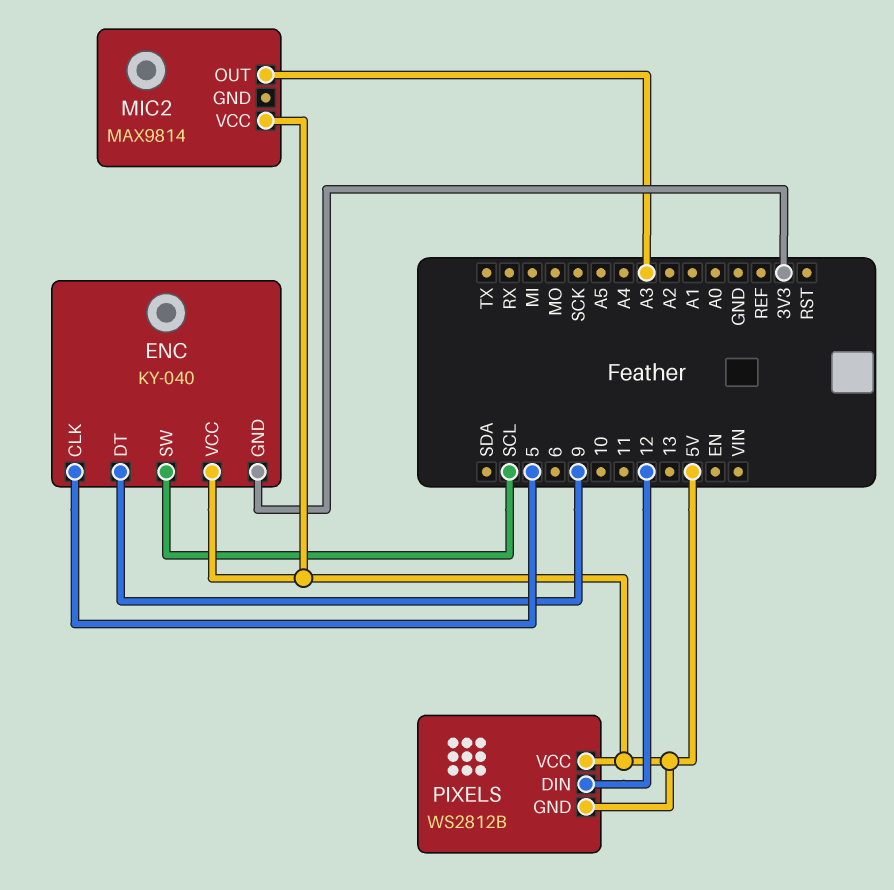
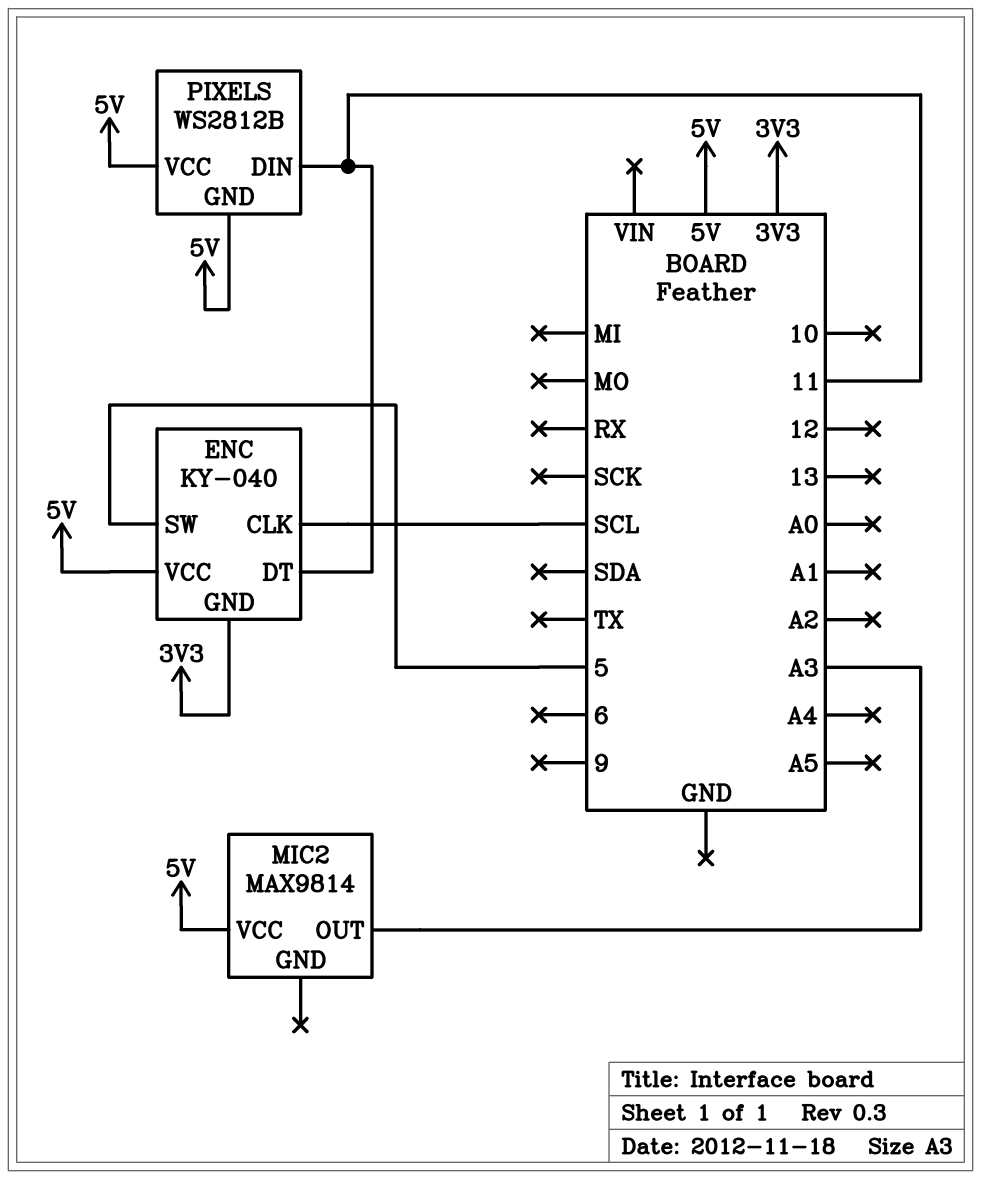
ENC pin CLK: 5 -> SCL
ENC pin DT: 9 -> 11
ENC pin SW: SCL -> 5
PIXELS pin DIN: 12 -> 11

